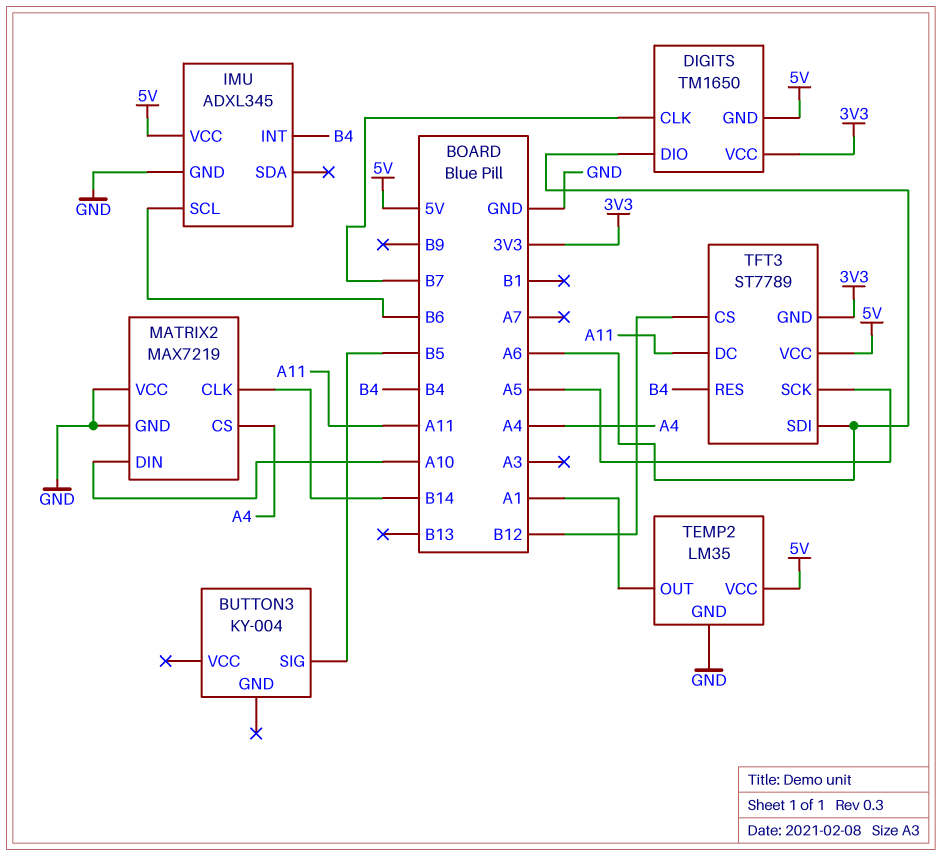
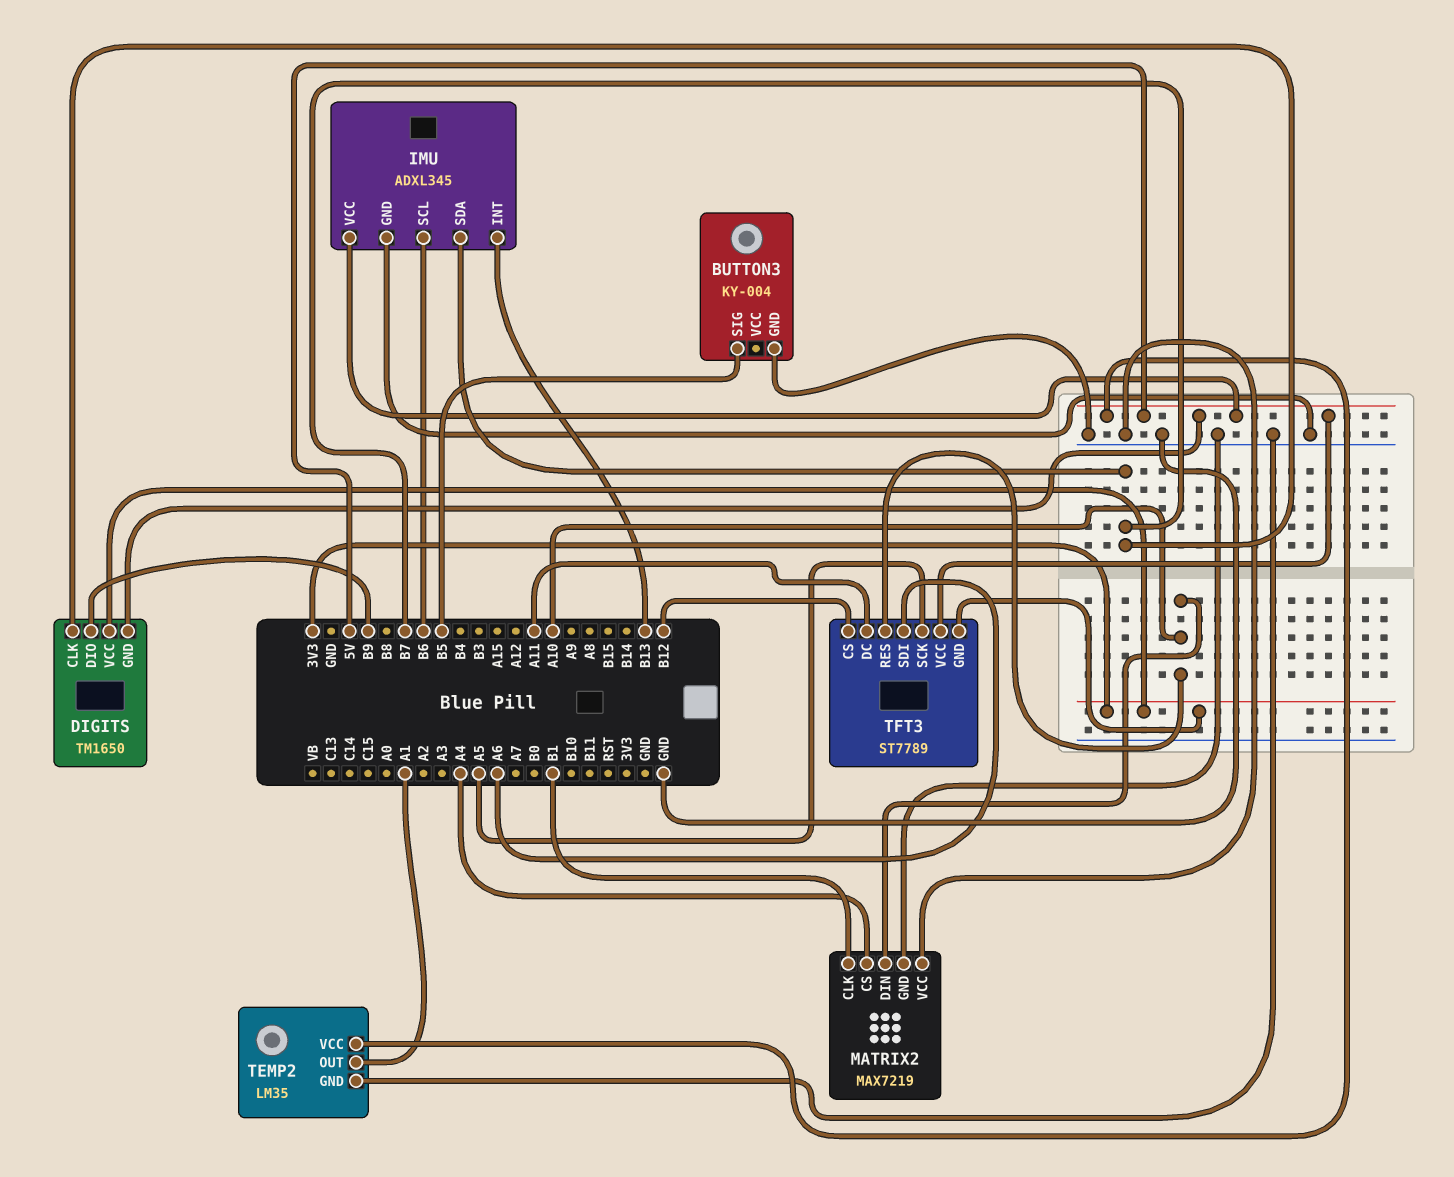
BUTTON3 pin GND: none -> GND
DIGITS pin DIO: A6 -> B9
IMU pin INT: B4 -> B13
IMU pin SDA: none -> B7
MATRIX2 pin CLK: B14 -> B1
TFT3 pin RES: B4 -> A10

